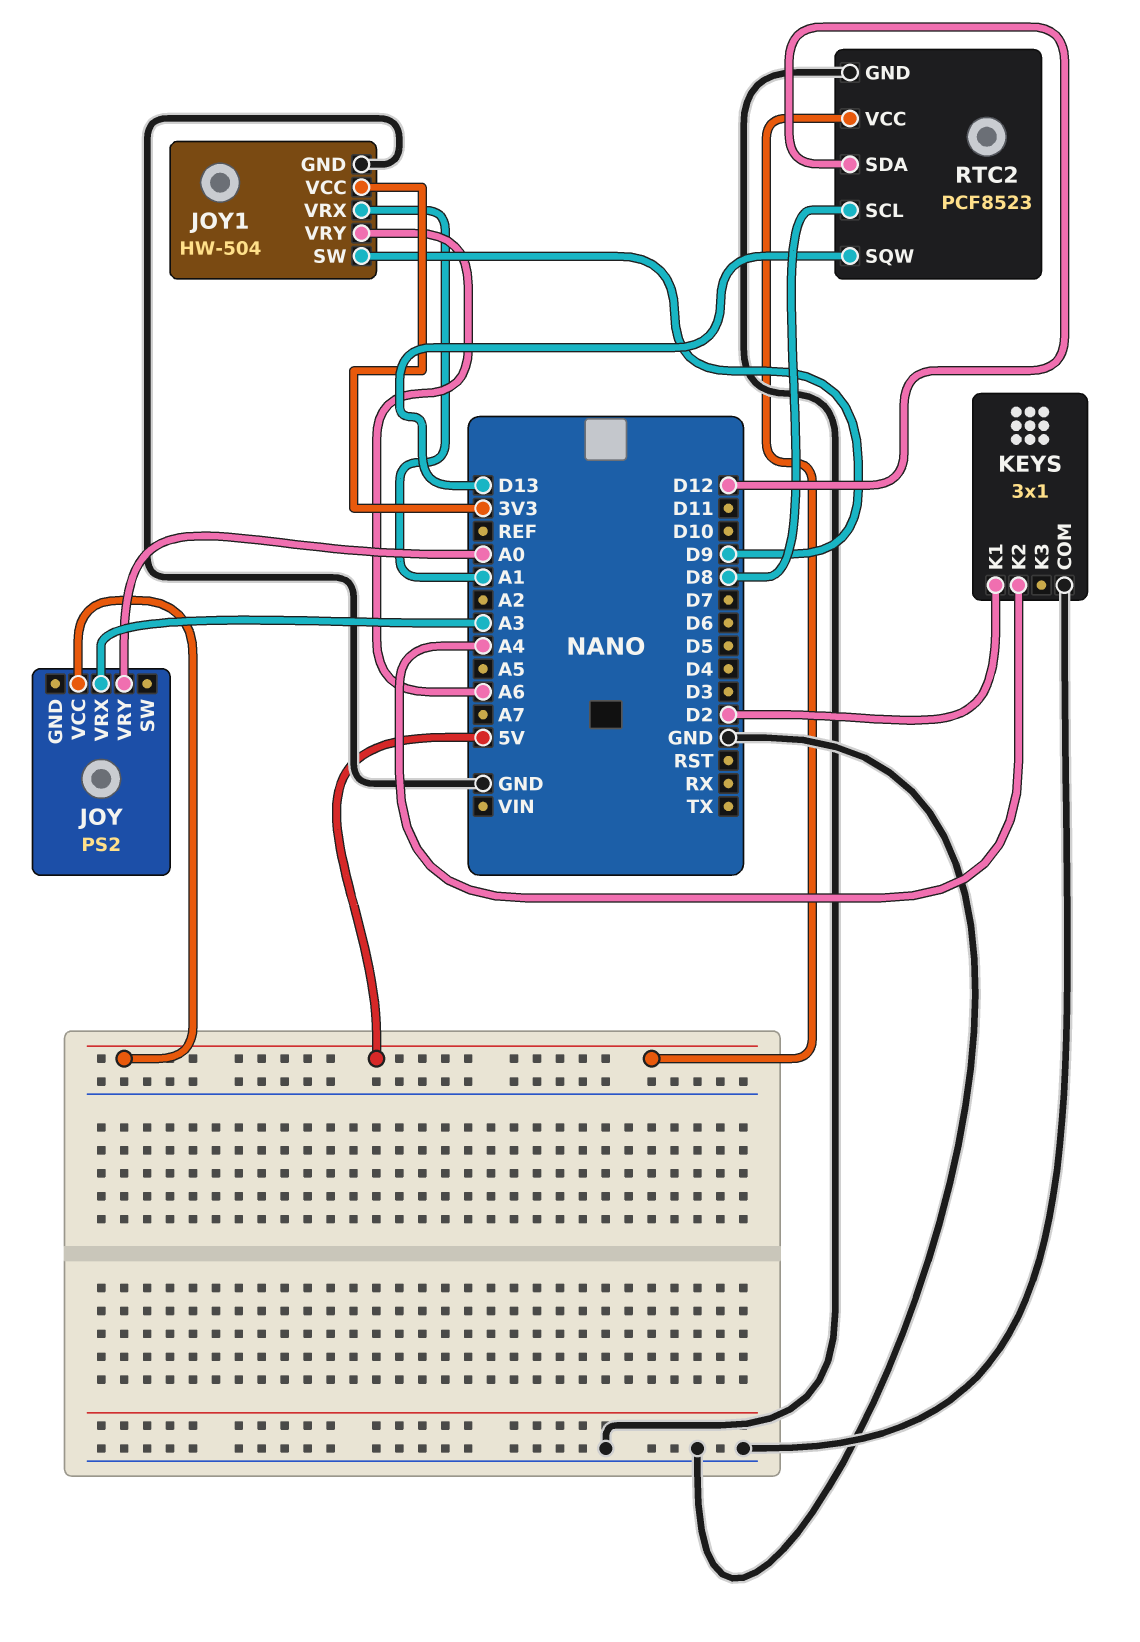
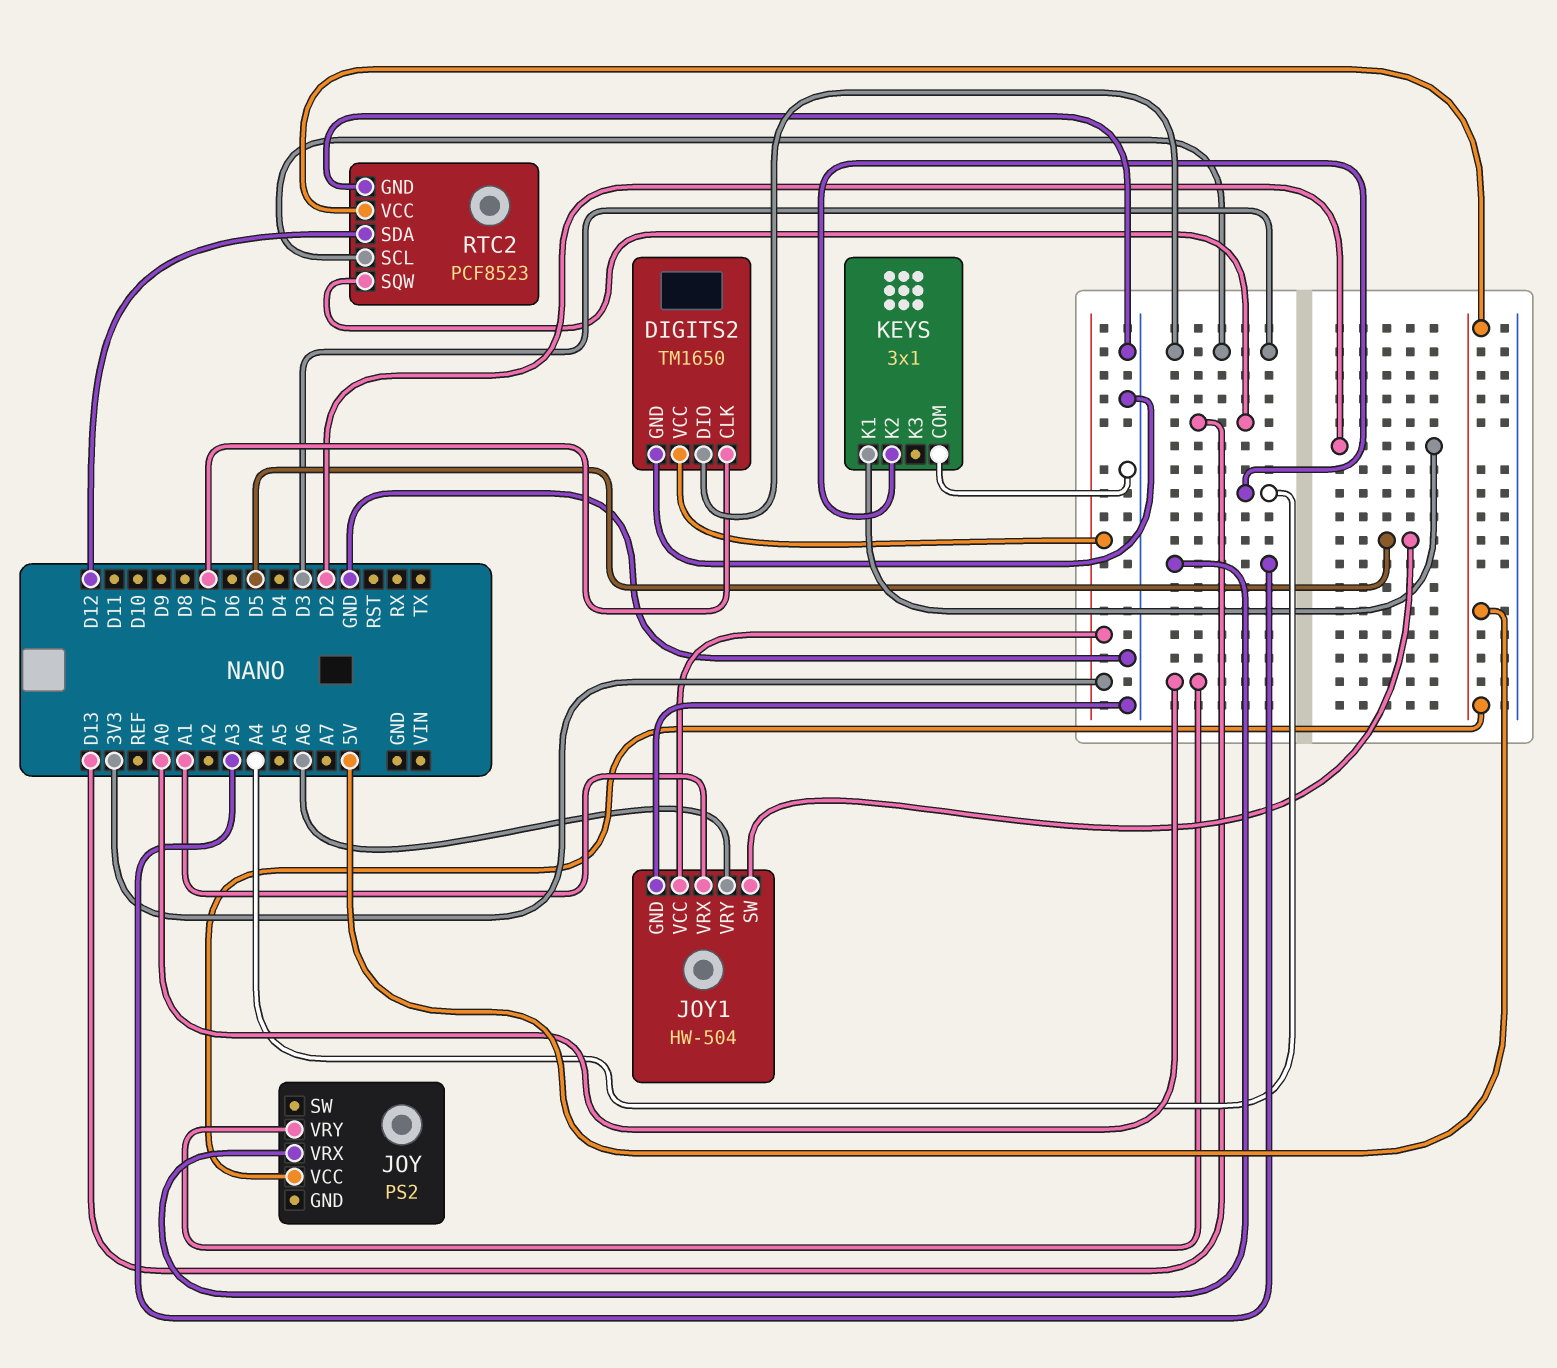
DIGITS2: none -> TM1650
DIGITS2 pin CLK: none -> D7
DIGITS2 pin DIO: none -> D3
DIGITS2 pin GND: none -> GND
DIGITS2 pin VCC: none -> 3V3
JOY1 pin SW: D9 -> D5
RTC2 pin SCL: D8 -> D3

